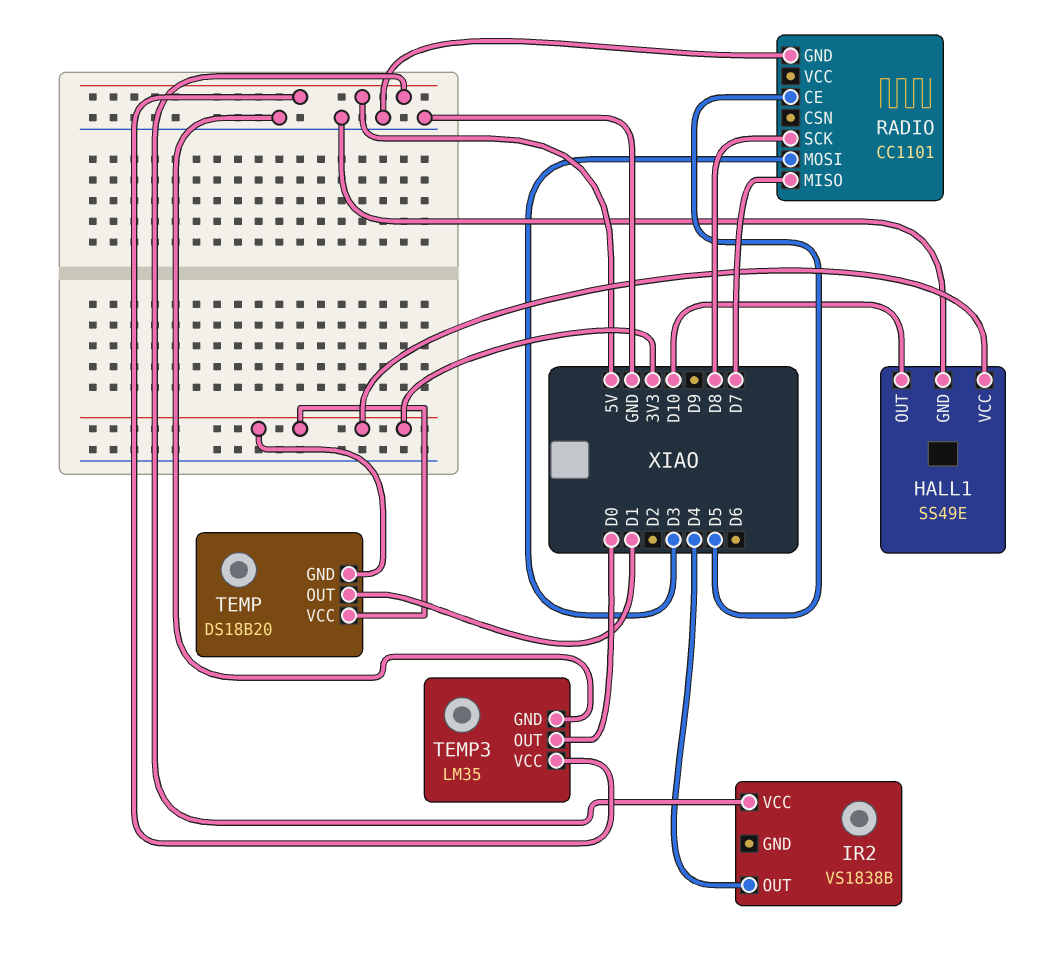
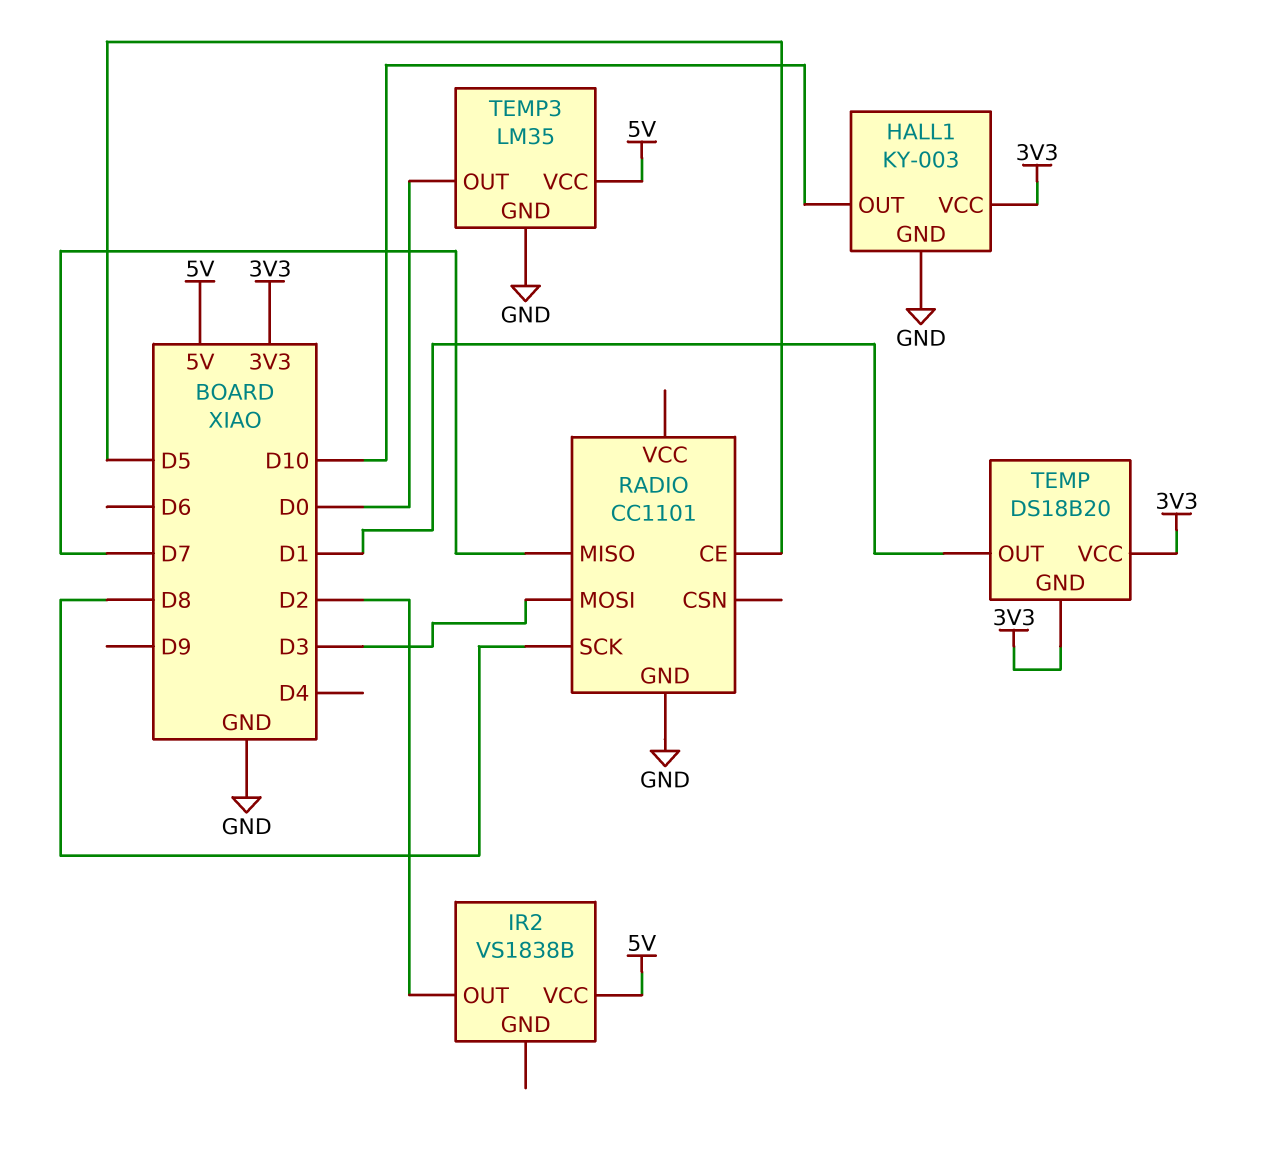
HALL1: SS49E -> KY-003
IR2 pin OUT: D4 -> D2

